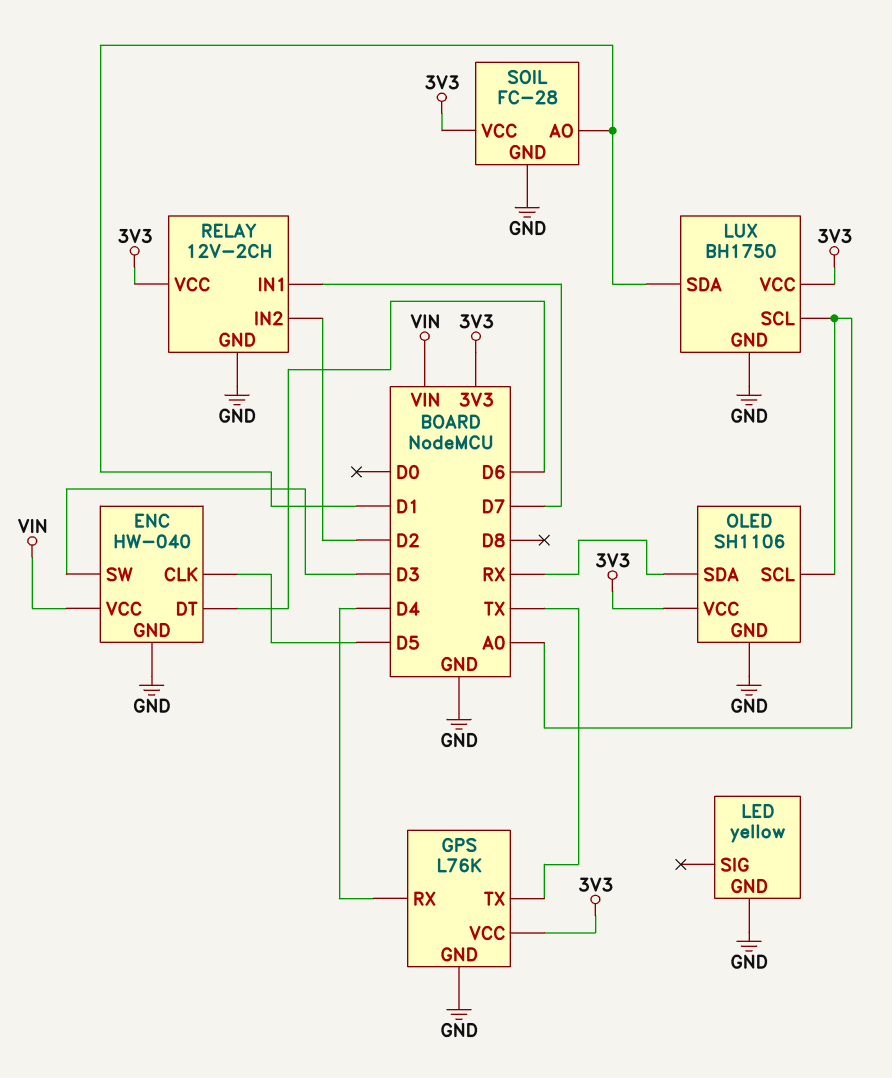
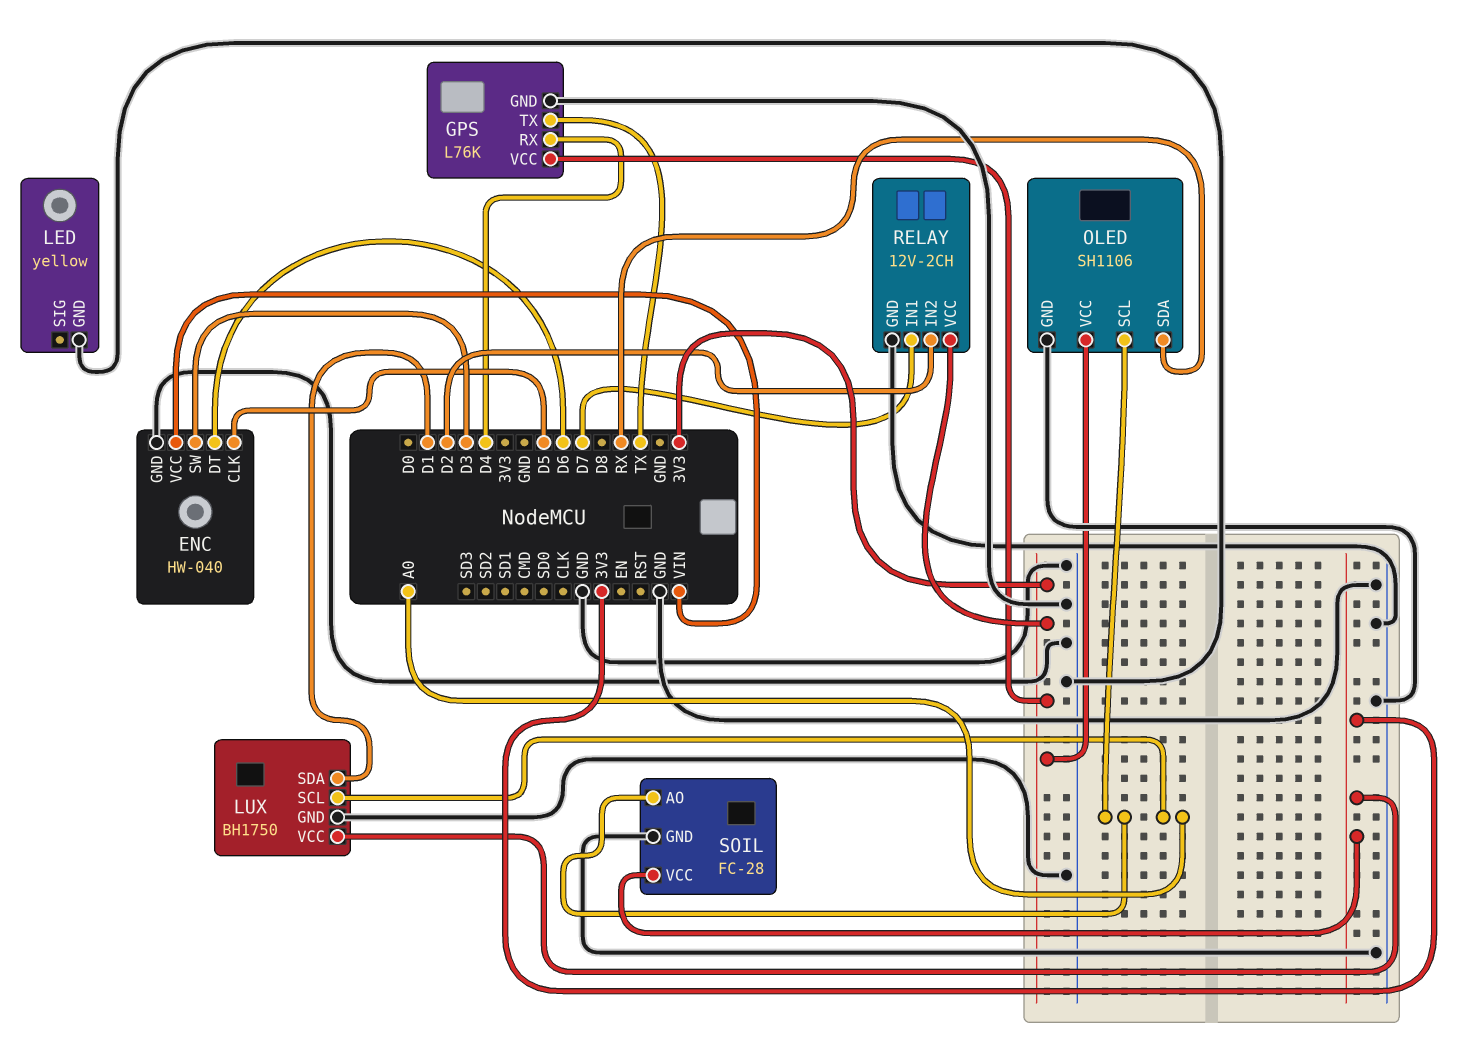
SOIL pin AO: D1 -> A0

